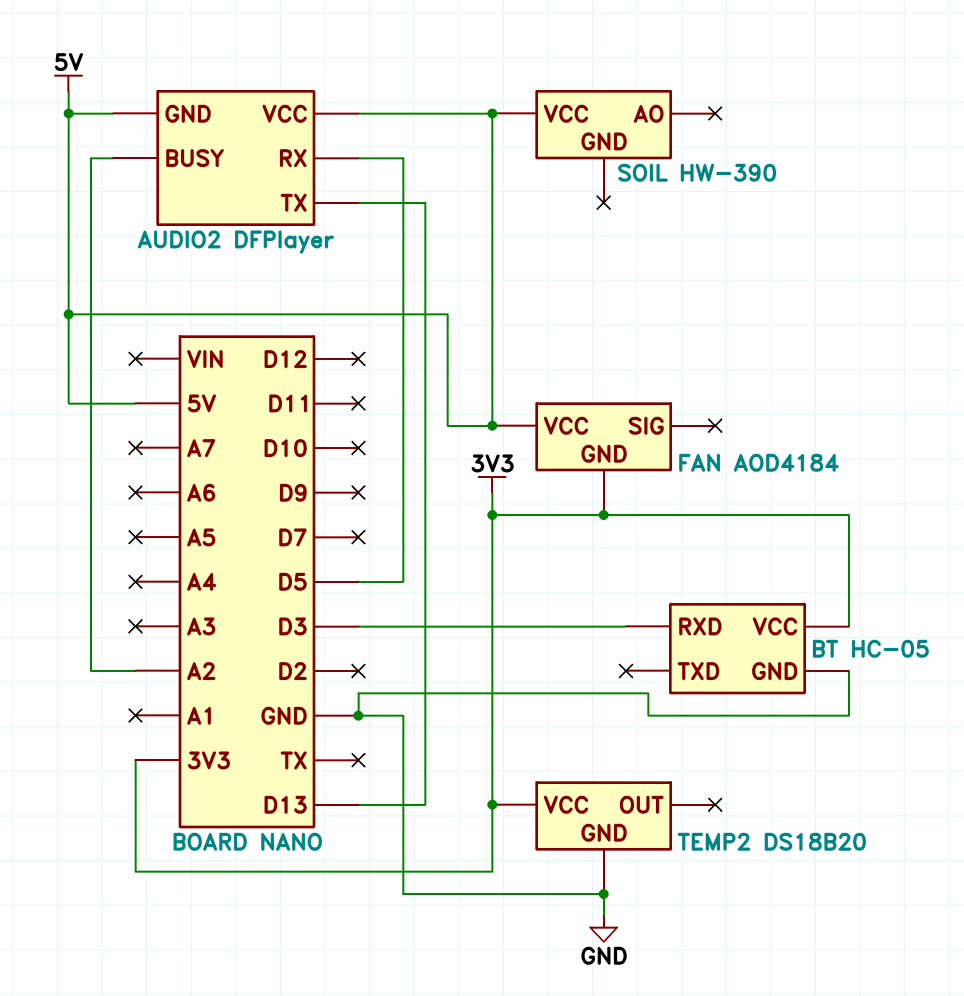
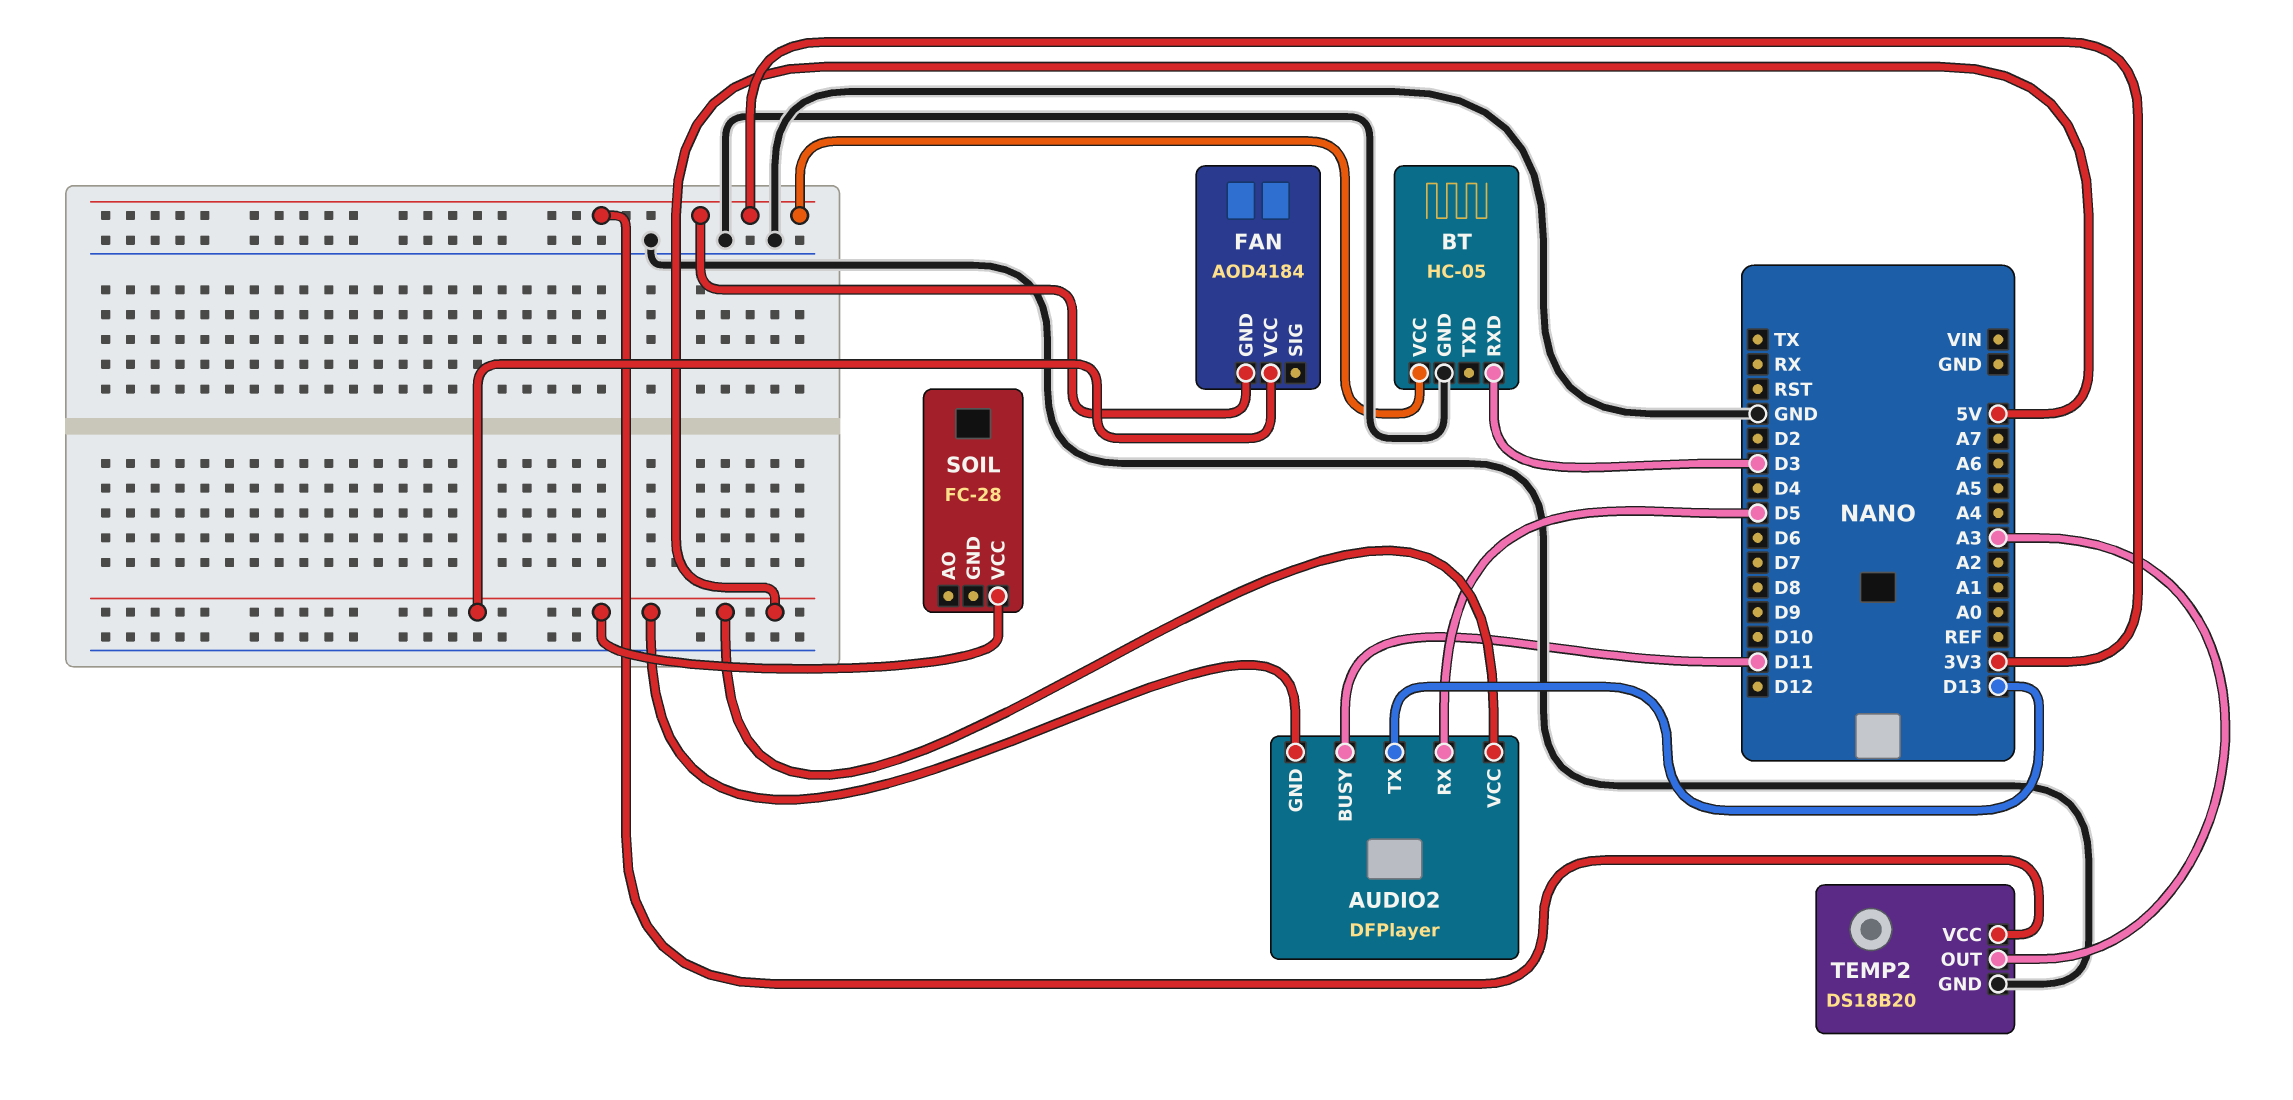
AUDIO2 pin BUSY: A2 -> D11
SOIL: HW-390 -> FC-28
TEMP2 pin OUT: none -> A3

